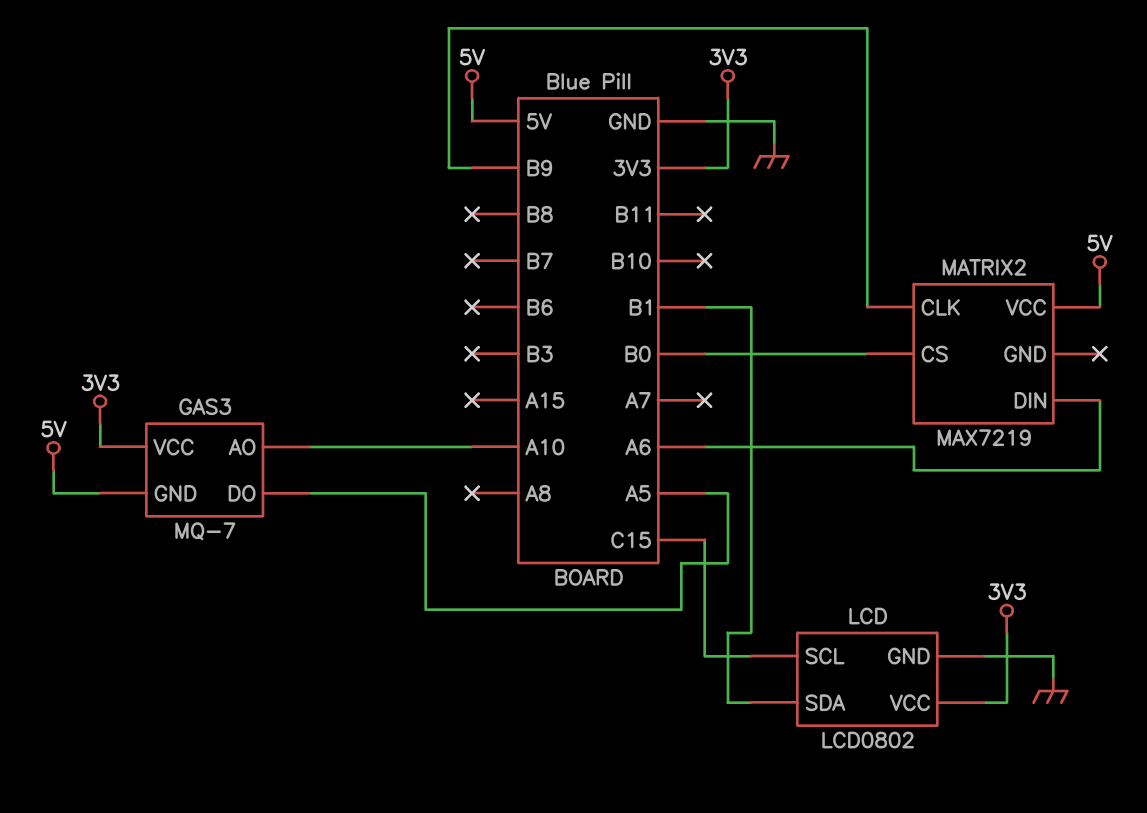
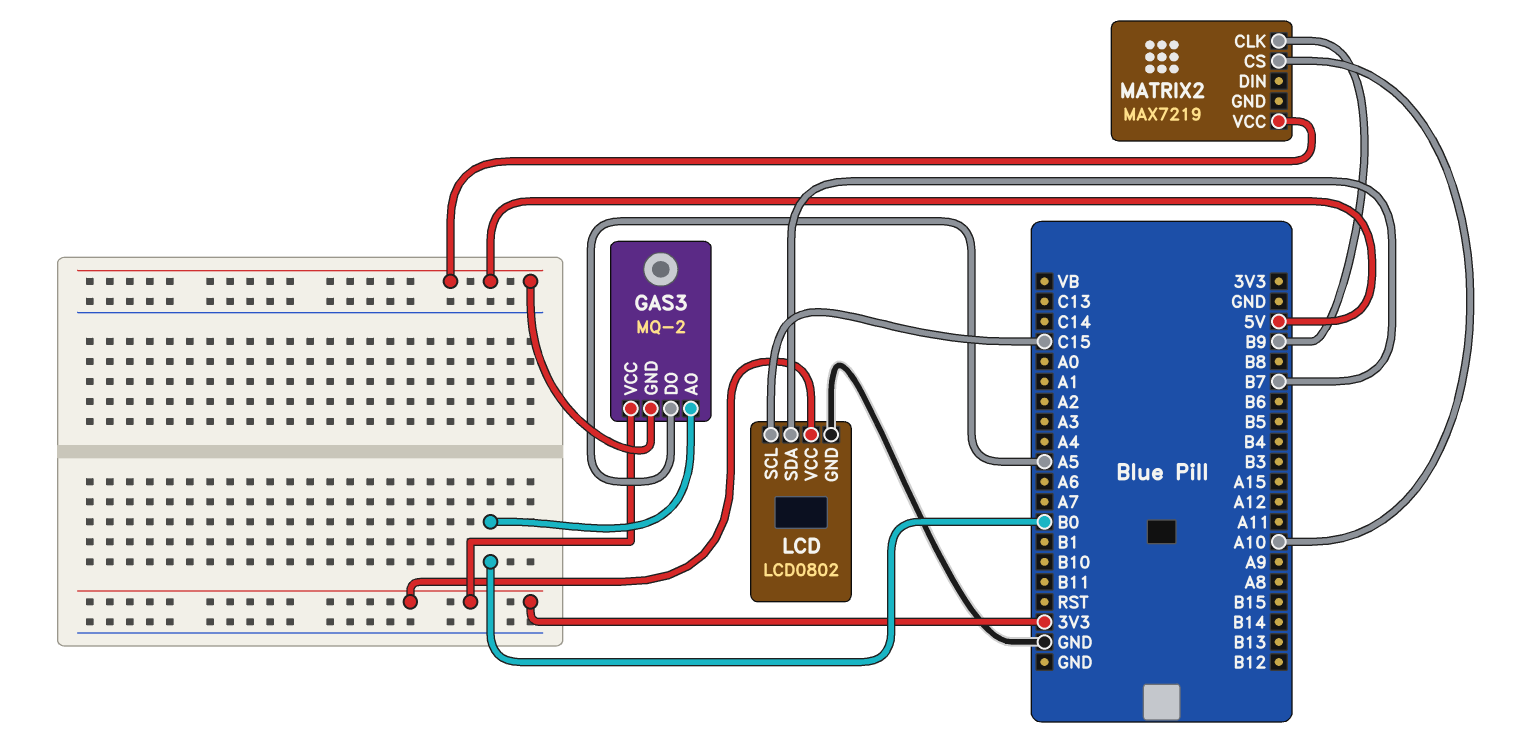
GAS3: MQ-7 -> MQ-2
GAS3 pin AO: A10 -> B0
LCD pin SDA: B1 -> B7
MATRIX2 pin CS: B0 -> A10
MATRIX2 pin DIN: A6 -> none

